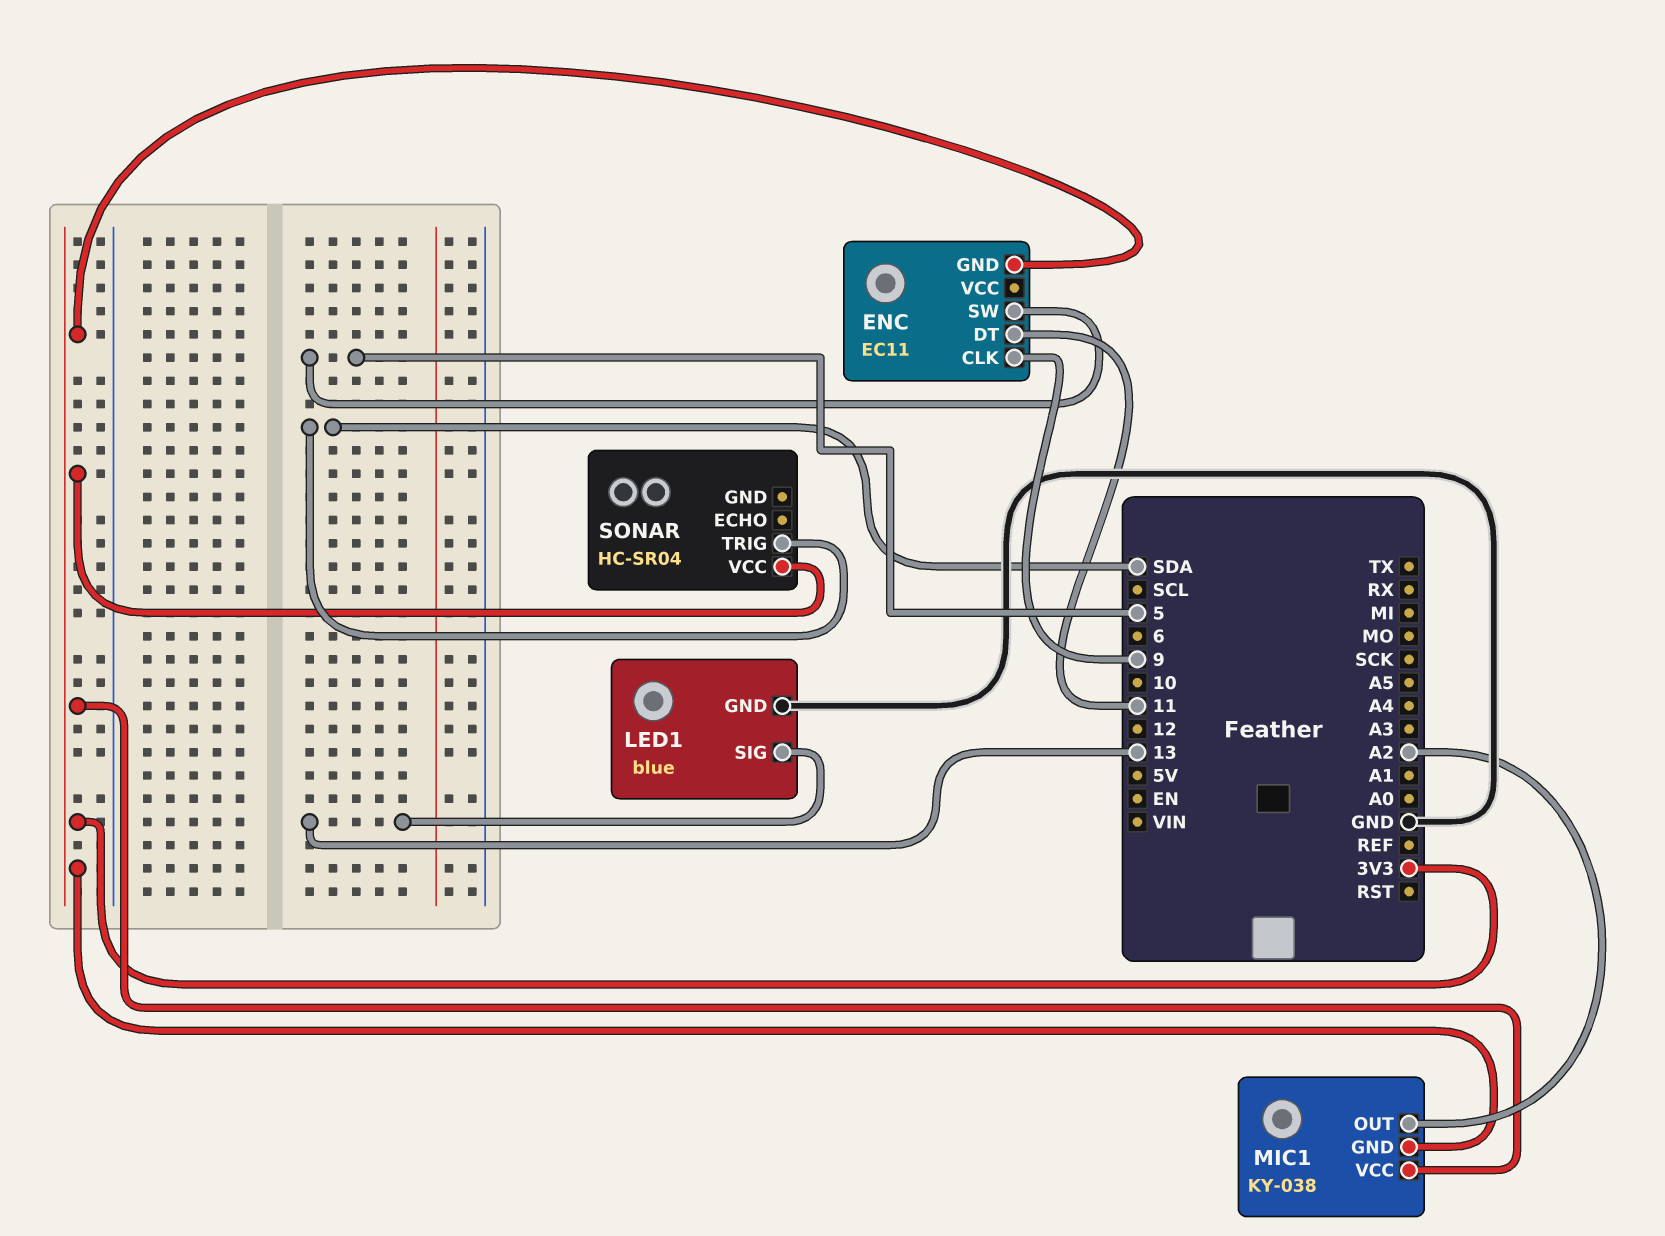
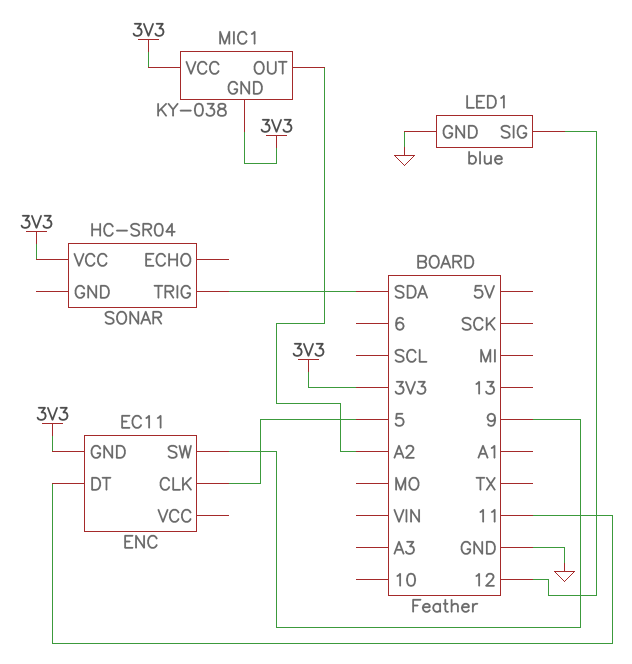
ENC pin CLK: 9 -> 5
ENC pin SW: 5 -> 9
LED1 pin SIG: 13 -> 12

